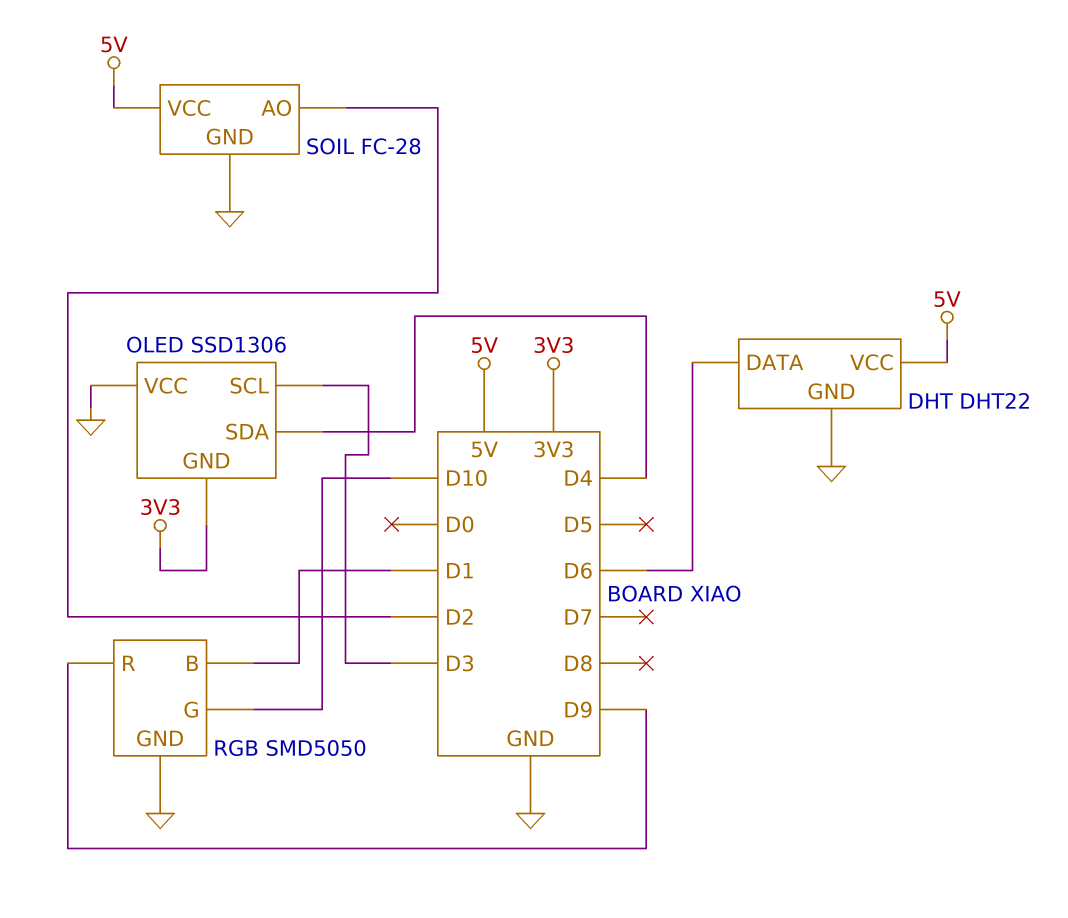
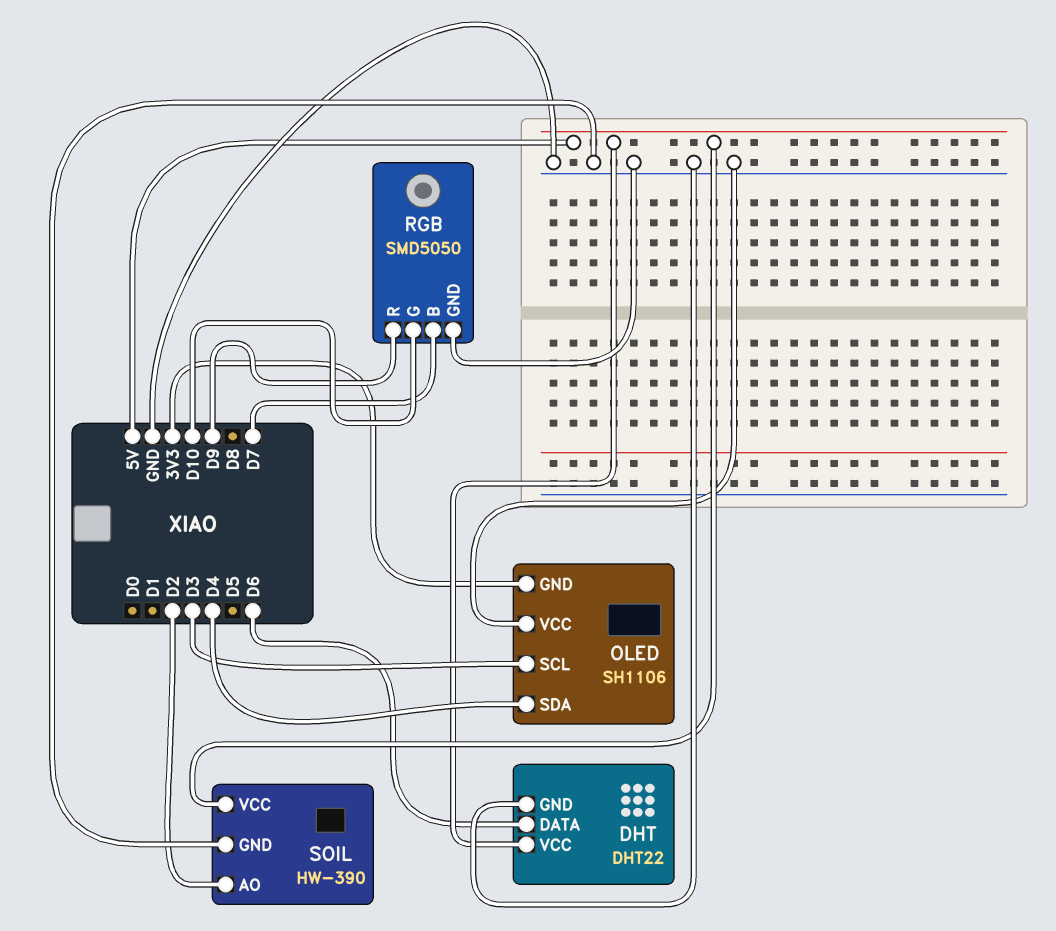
OLED: SSD1306 -> SH1106
RGB pin B: D1 -> D7
SOIL: FC-28 -> HW-390

